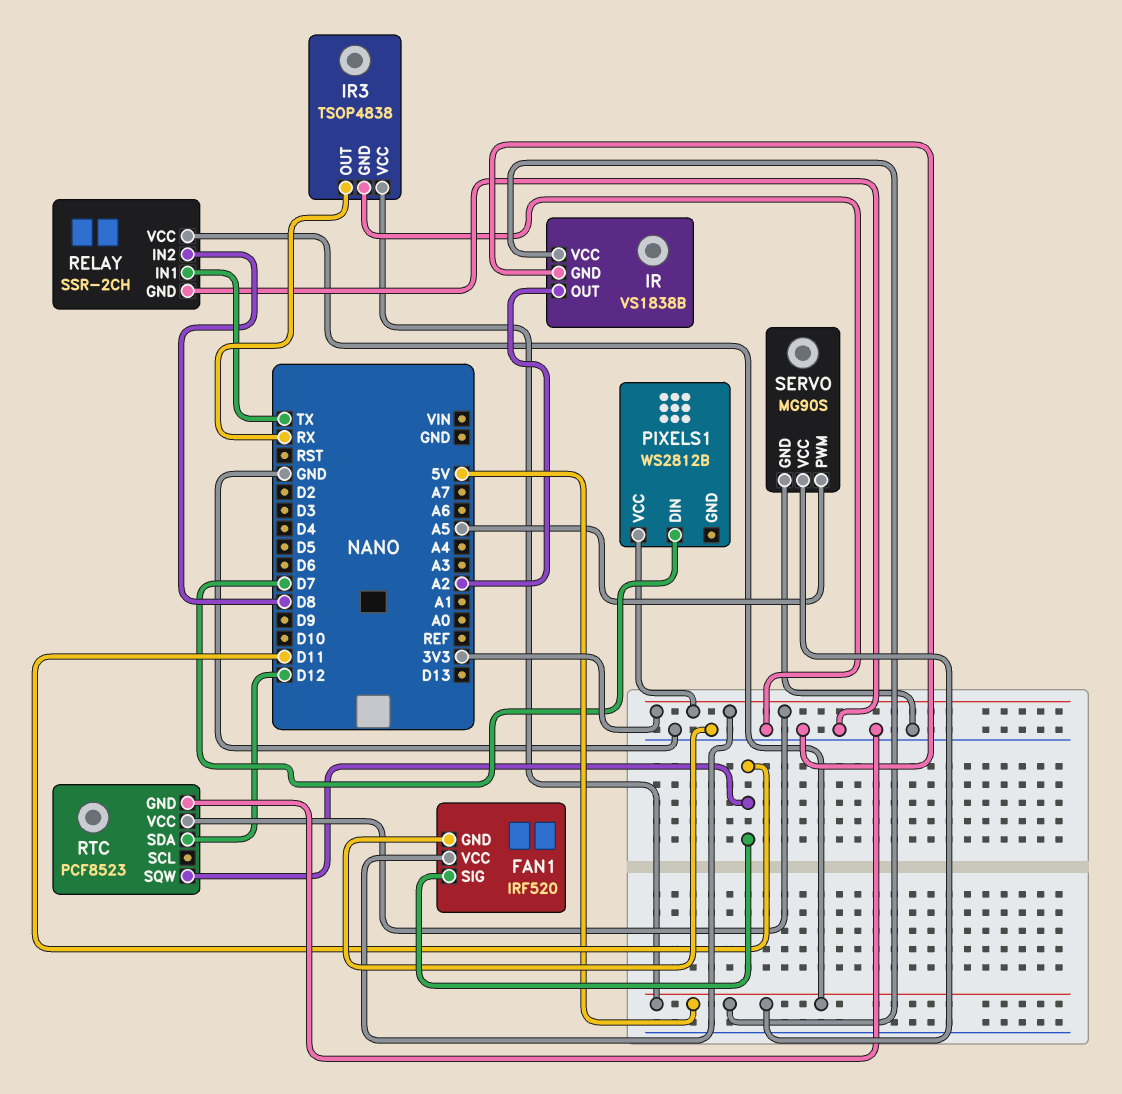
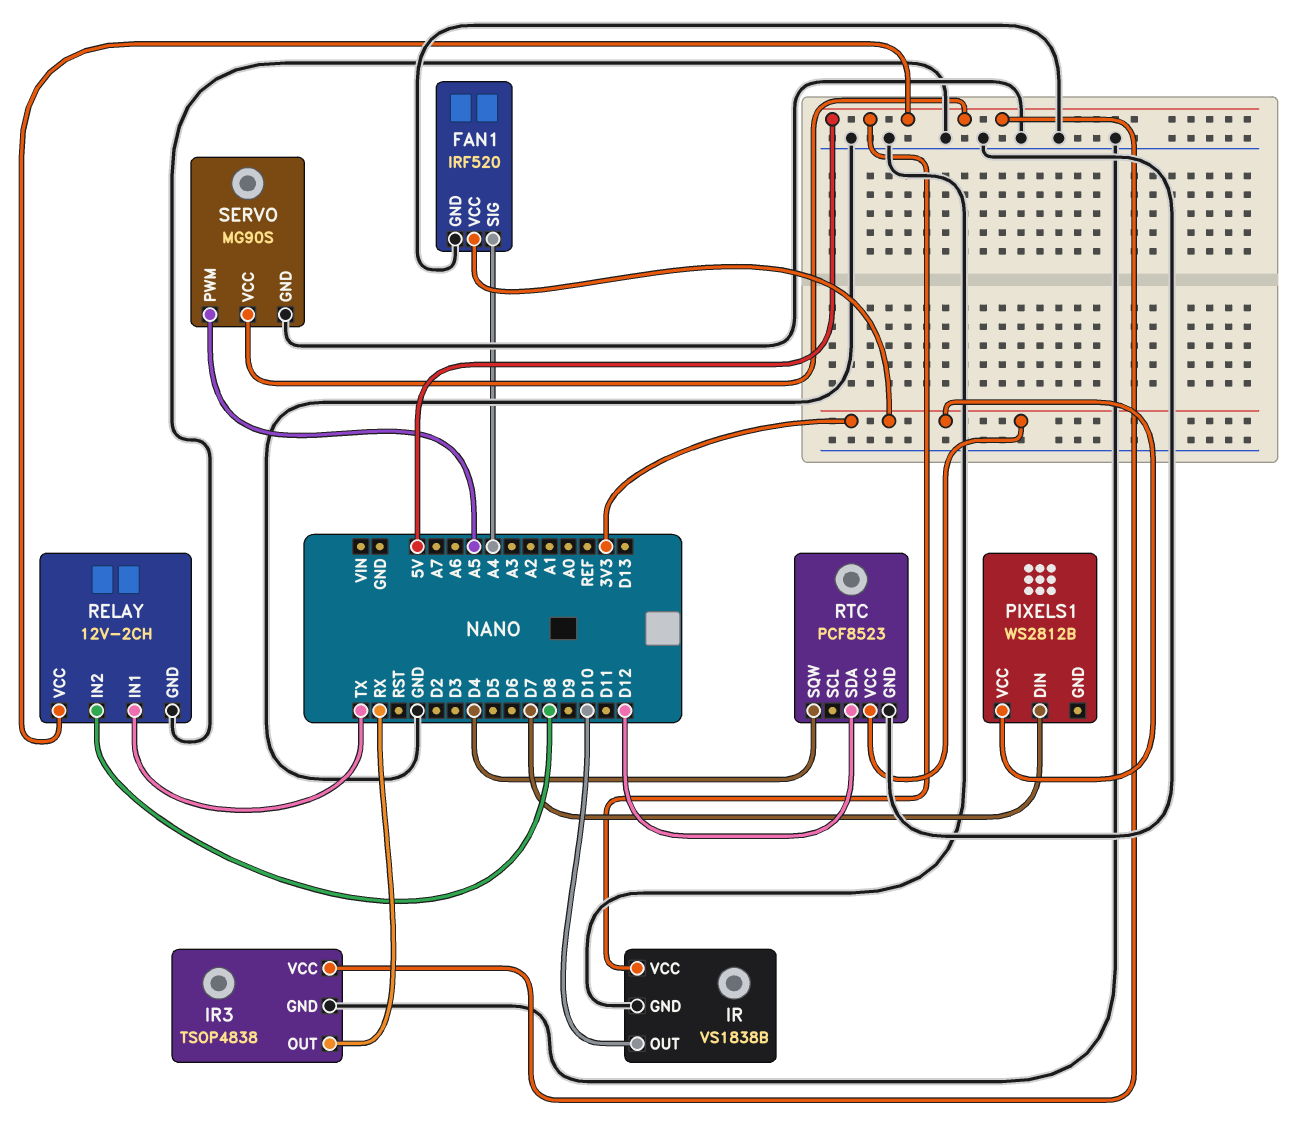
FAN1 pin SIG: D11 -> A4
IR pin OUT: A2 -> D10
RELAY: SSR-2CH -> 12V-2CH
RTC pin SQW: D11 -> D4

